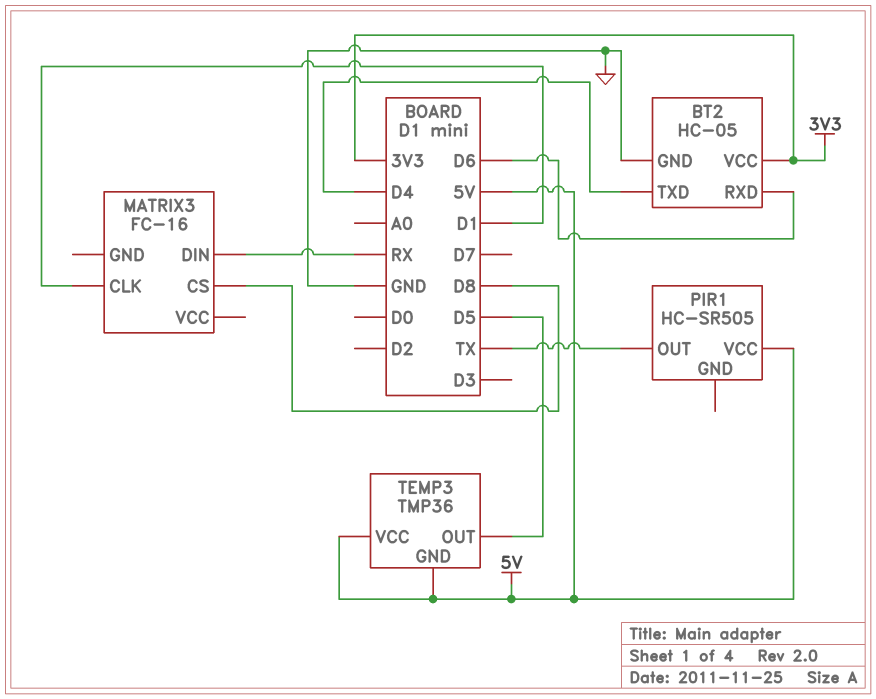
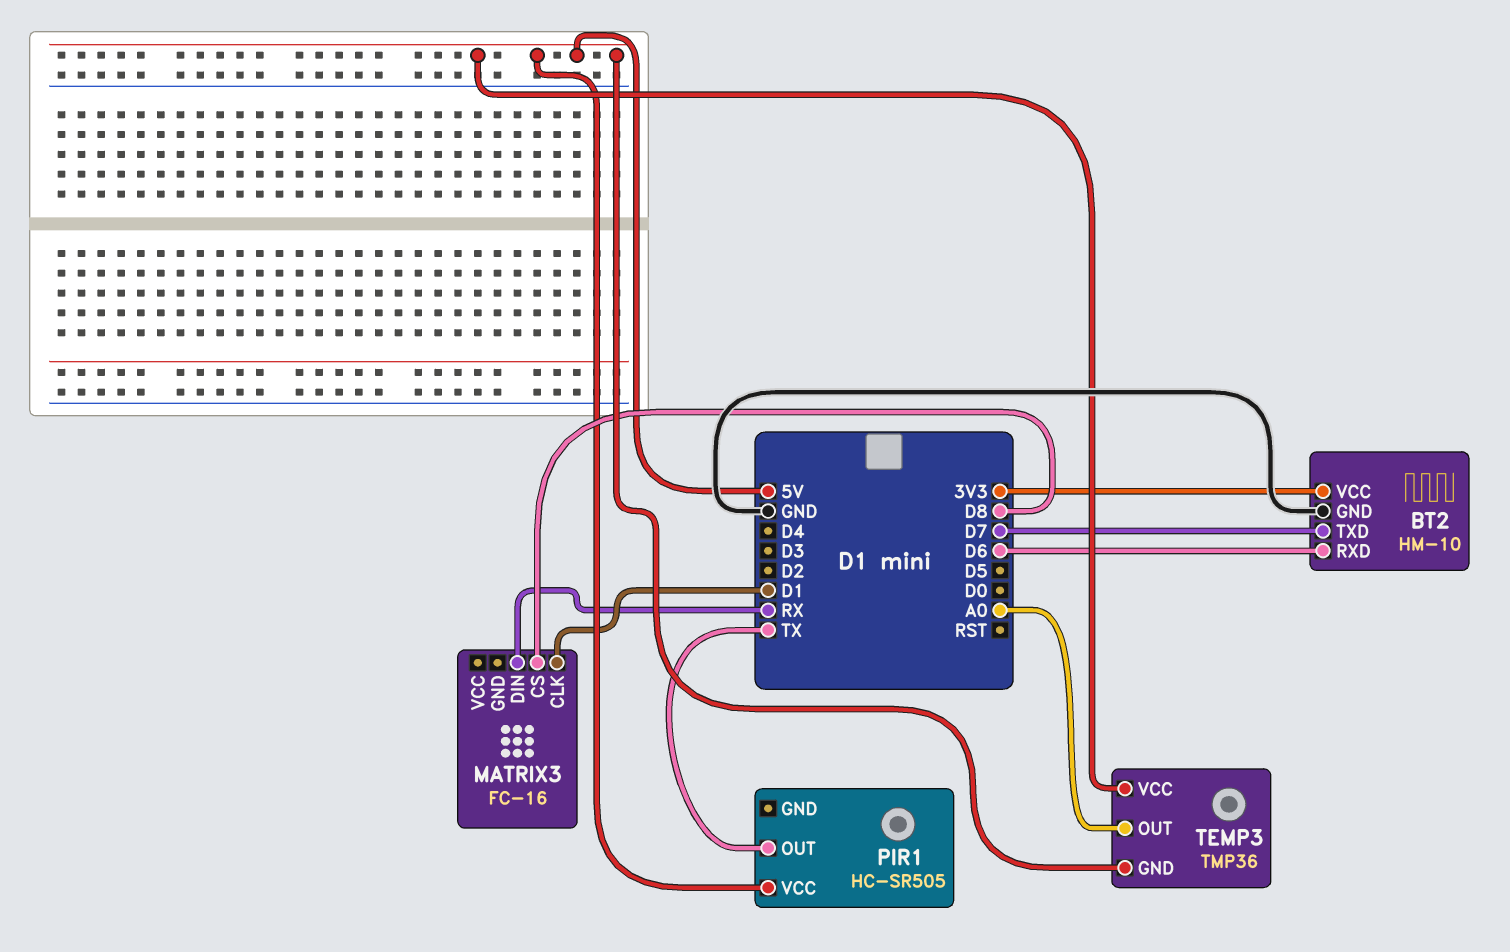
BT2: HC-05 -> HM-10
BT2 pin TXD: D4 -> D7
TEMP3 pin OUT: D5 -> A0

